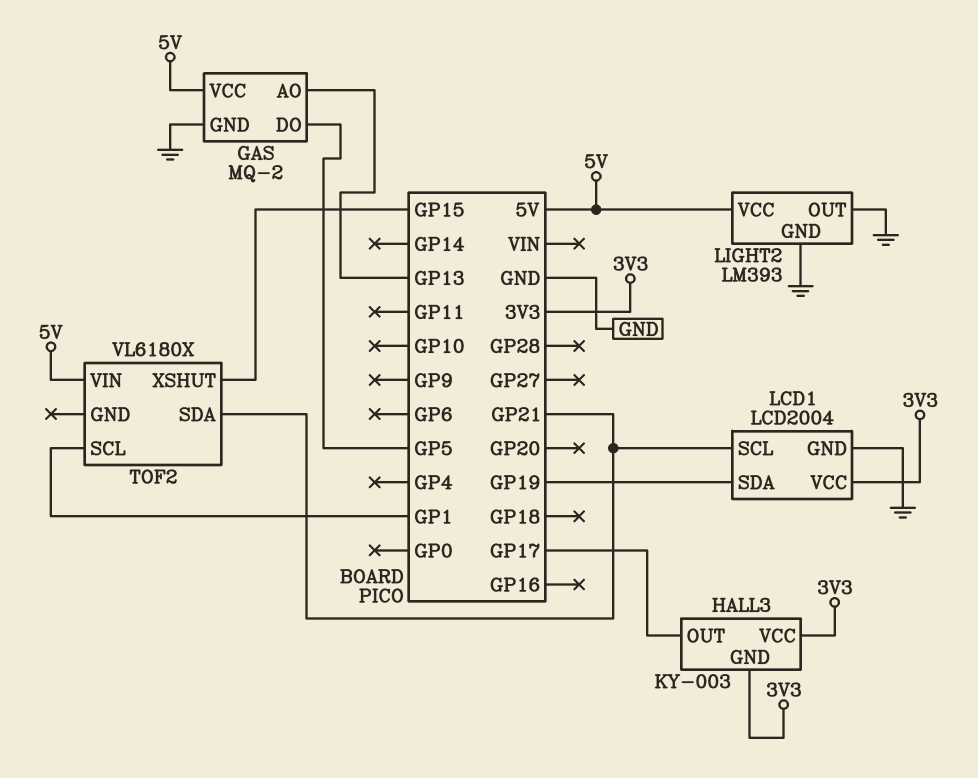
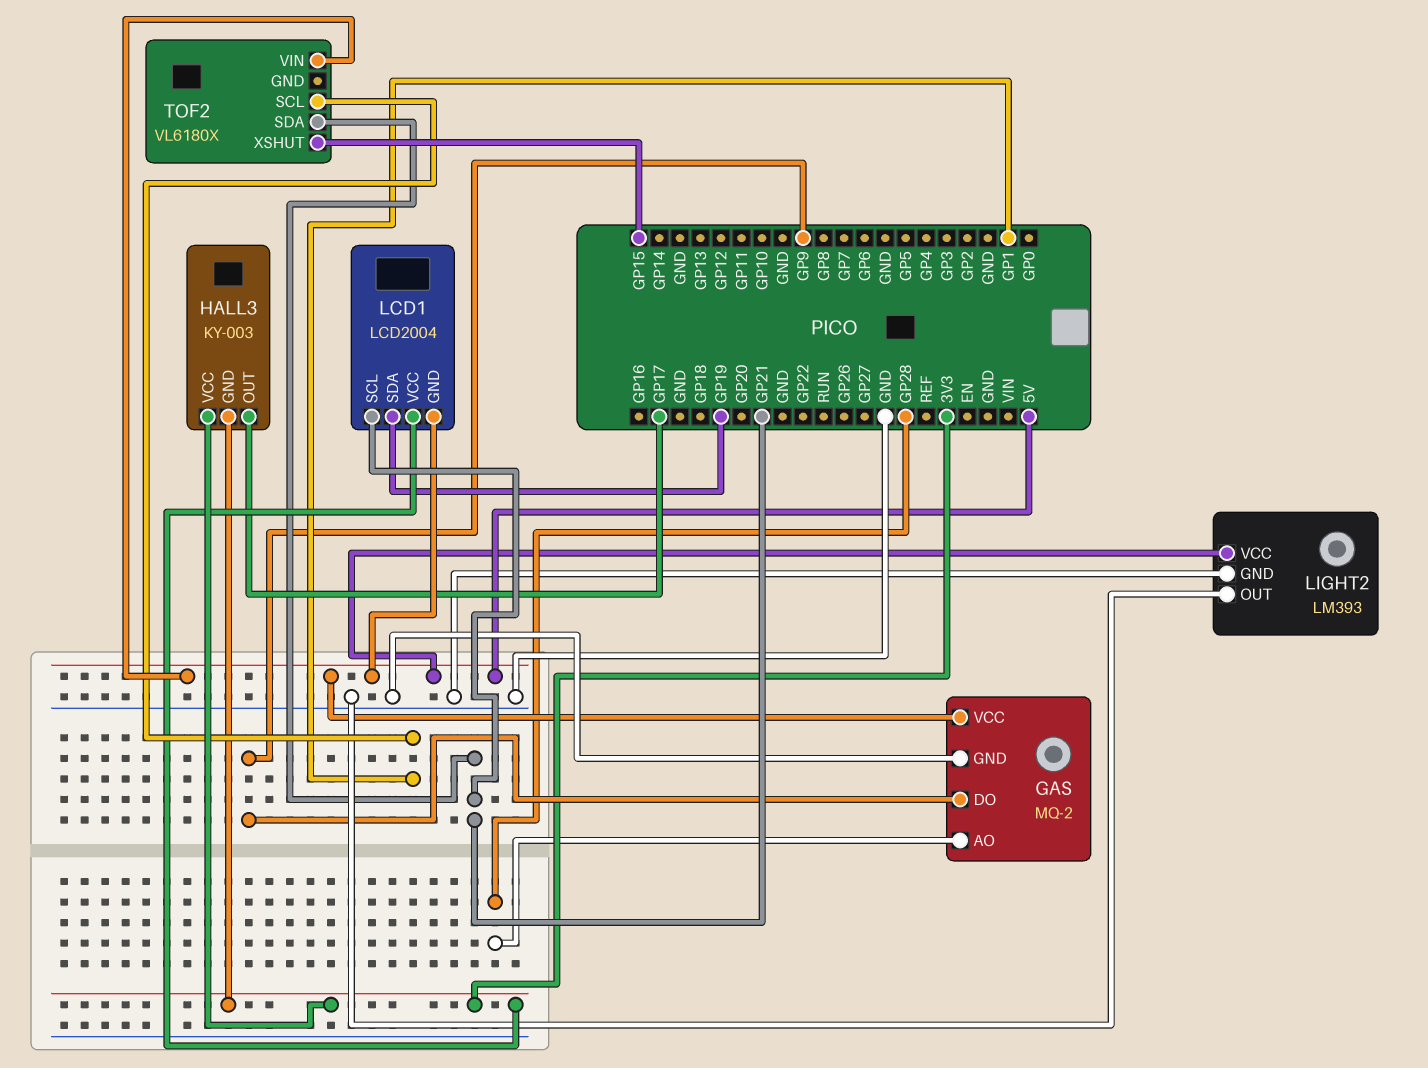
GAS pin AO: GP13 -> GP28
GAS pin DO: GP5 -> GP9
LCD1 pin GND: GND -> 5V

